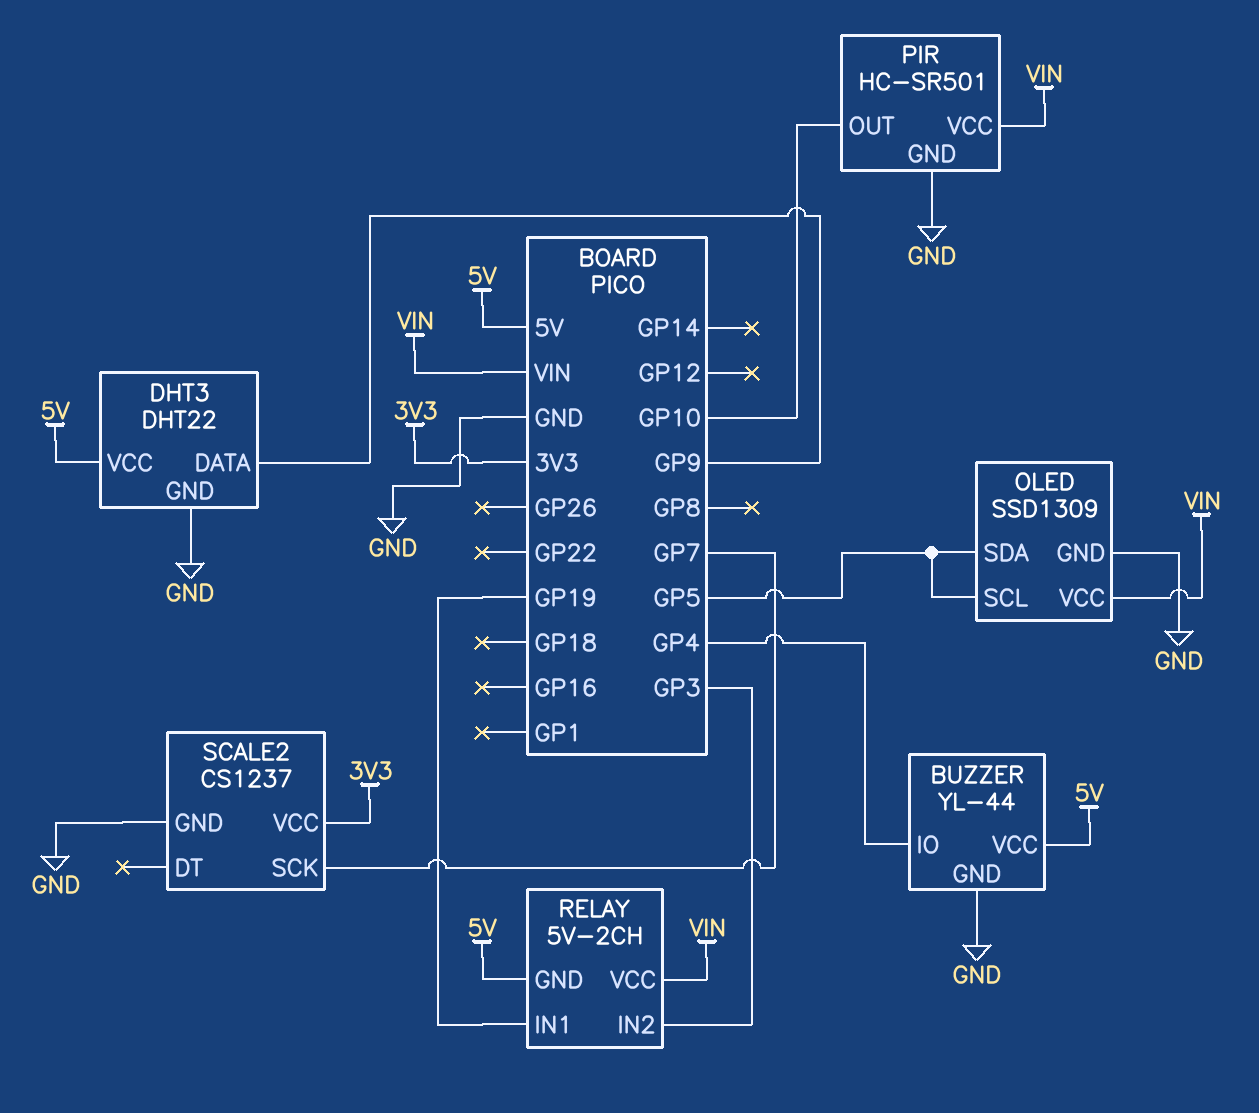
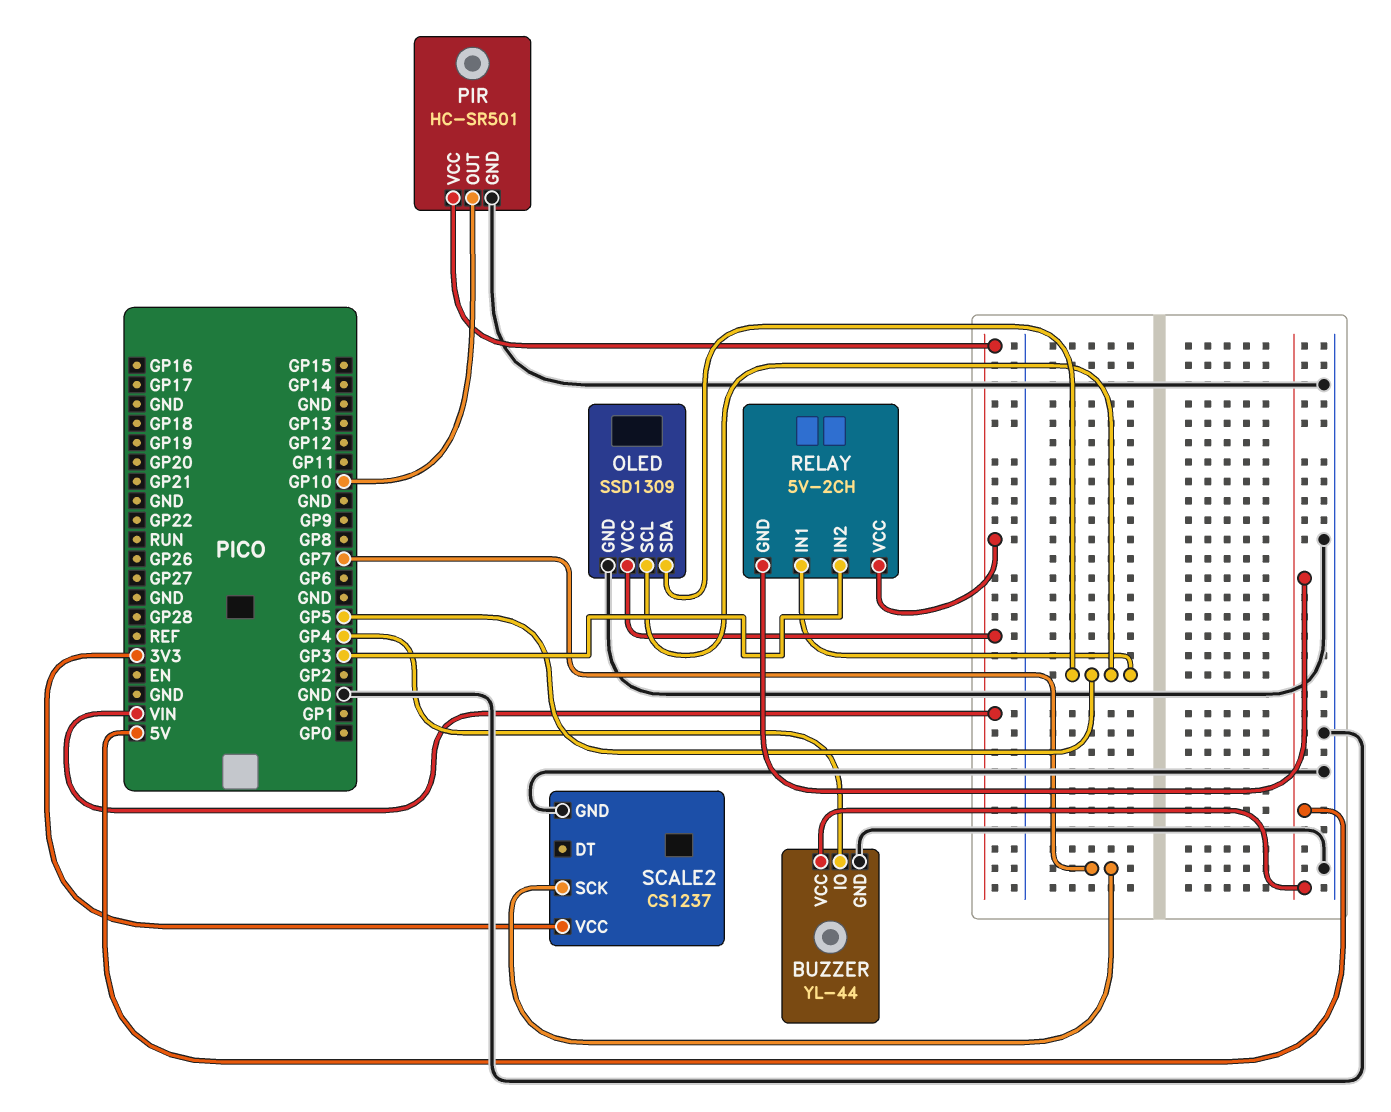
DHT3: DHT22 -> none
DHT3 pin DATA: GP9 -> none
DHT3 pin GND: GND -> none
DHT3 pin VCC: 5V -> none
RELAY pin IN1: GP19 -> GP5

